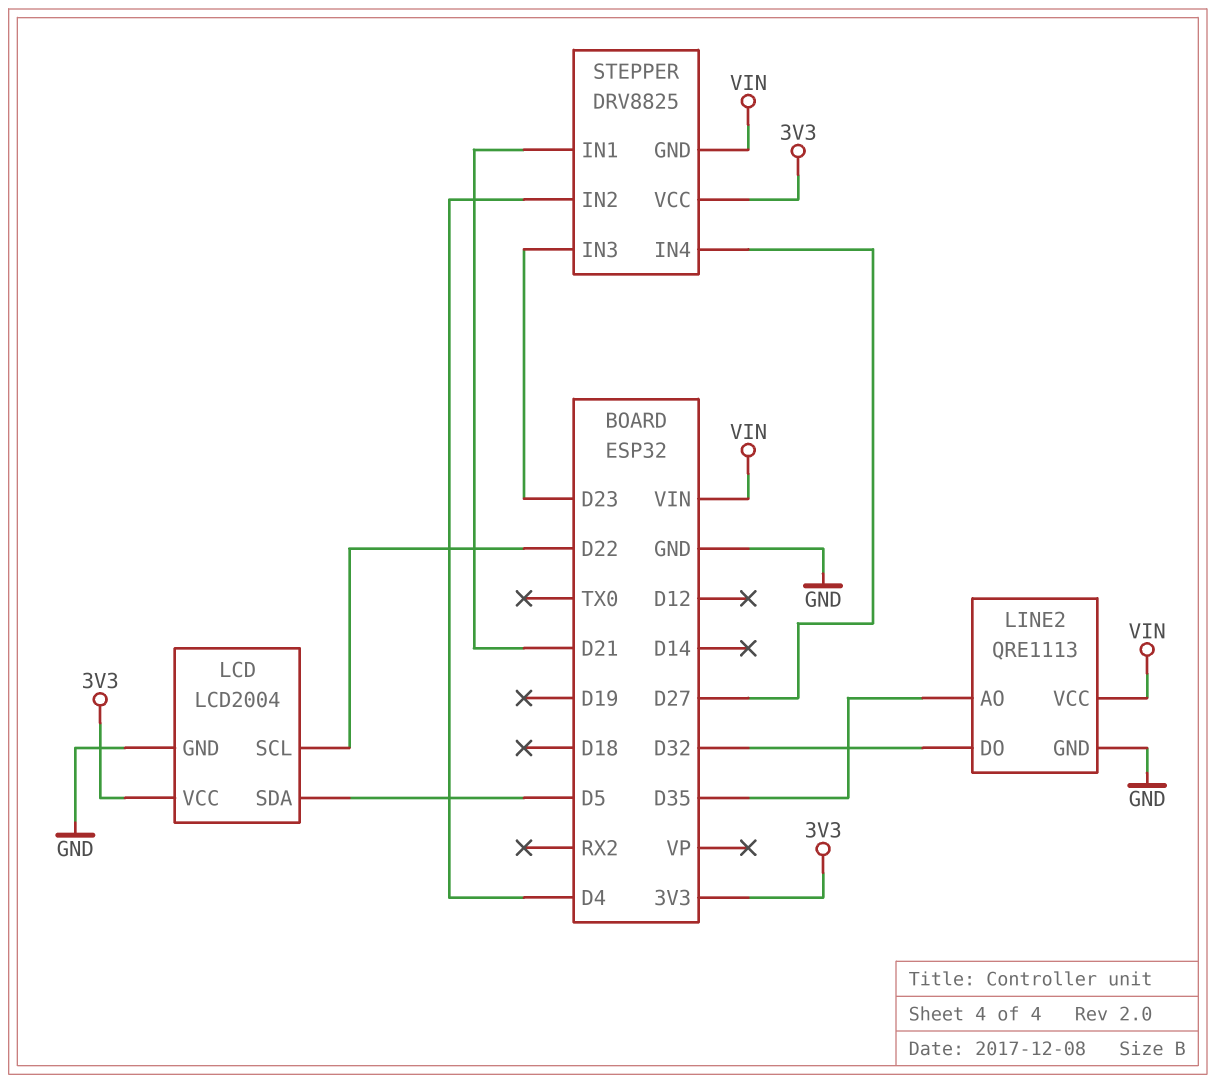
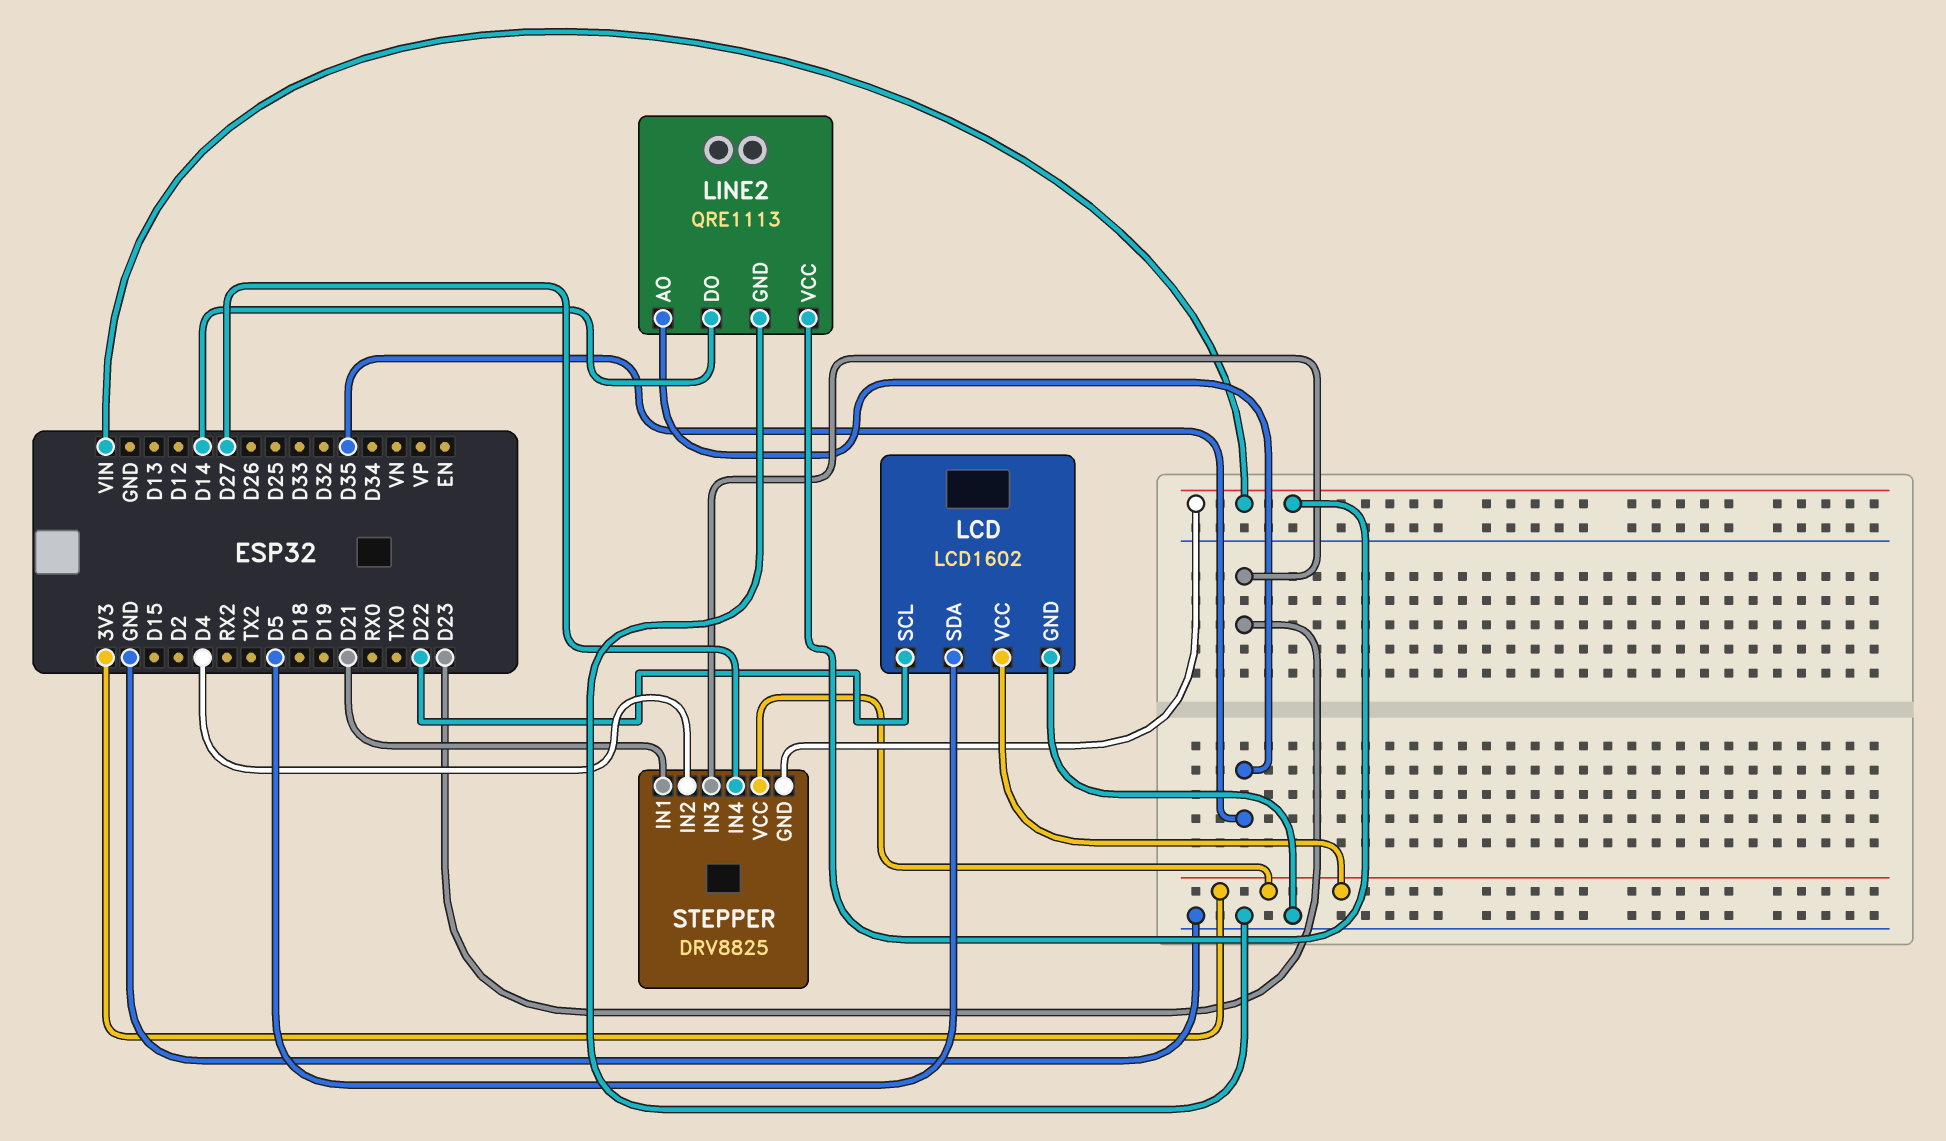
LCD: LCD2004 -> LCD1602
LINE2 pin DO: D32 -> D14

